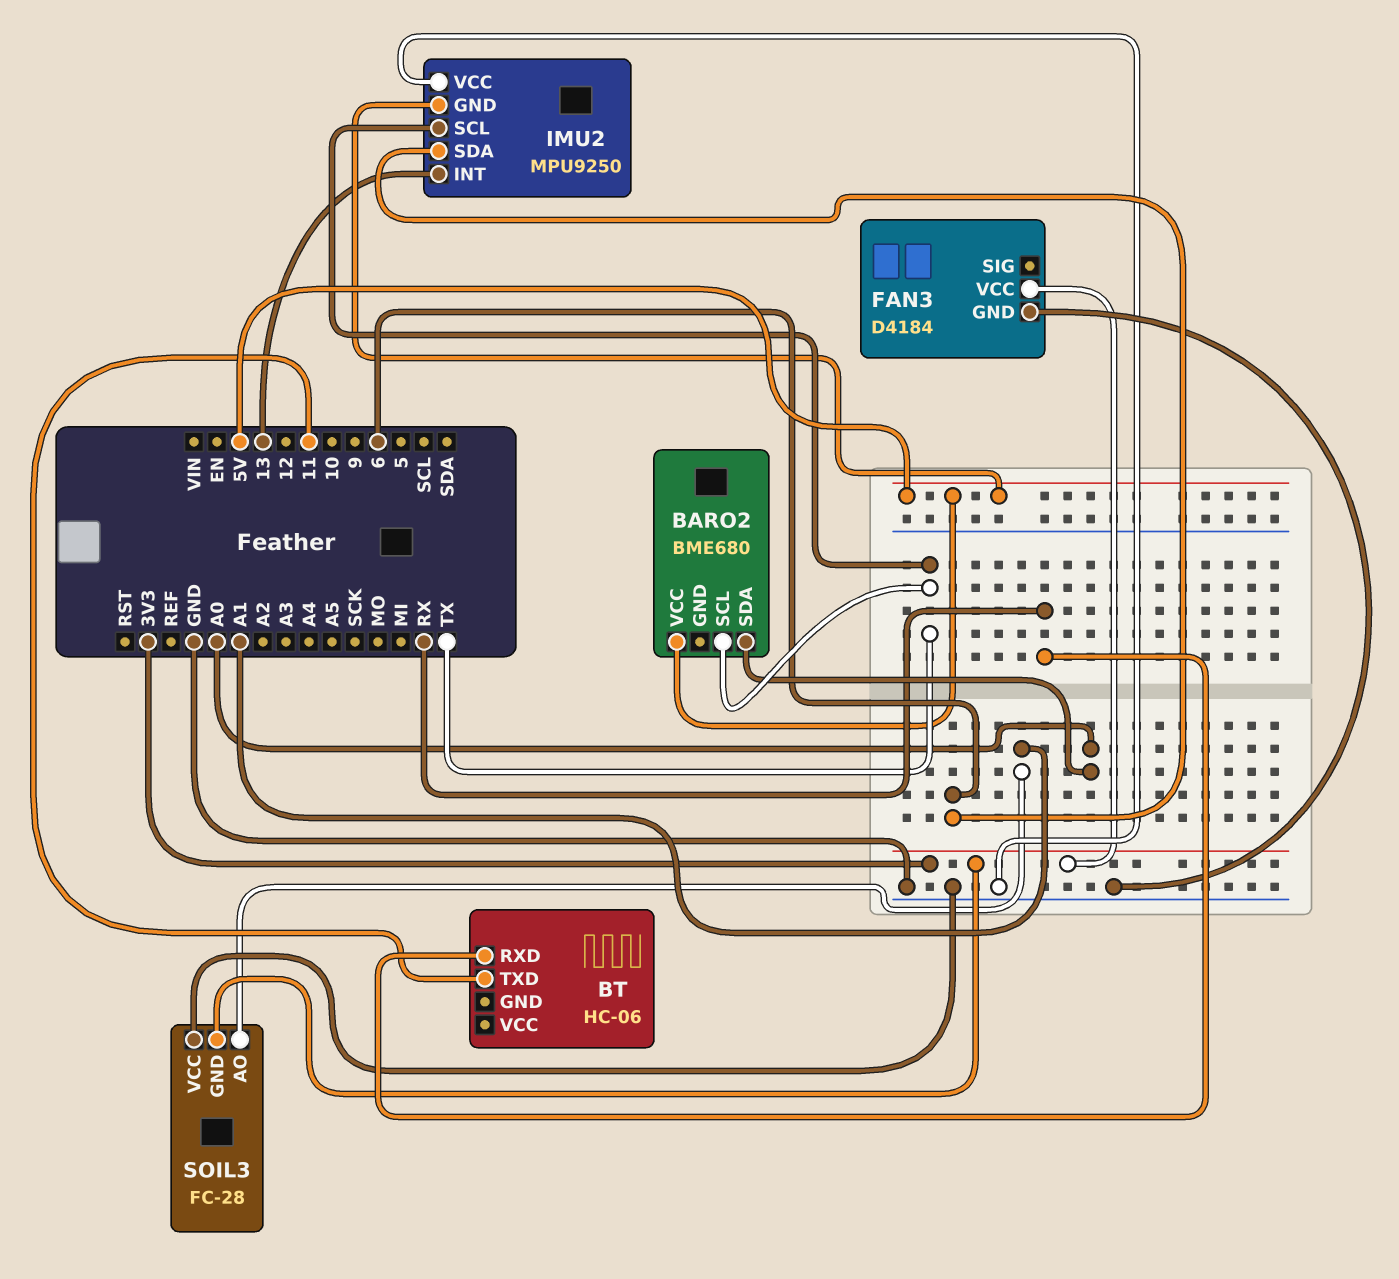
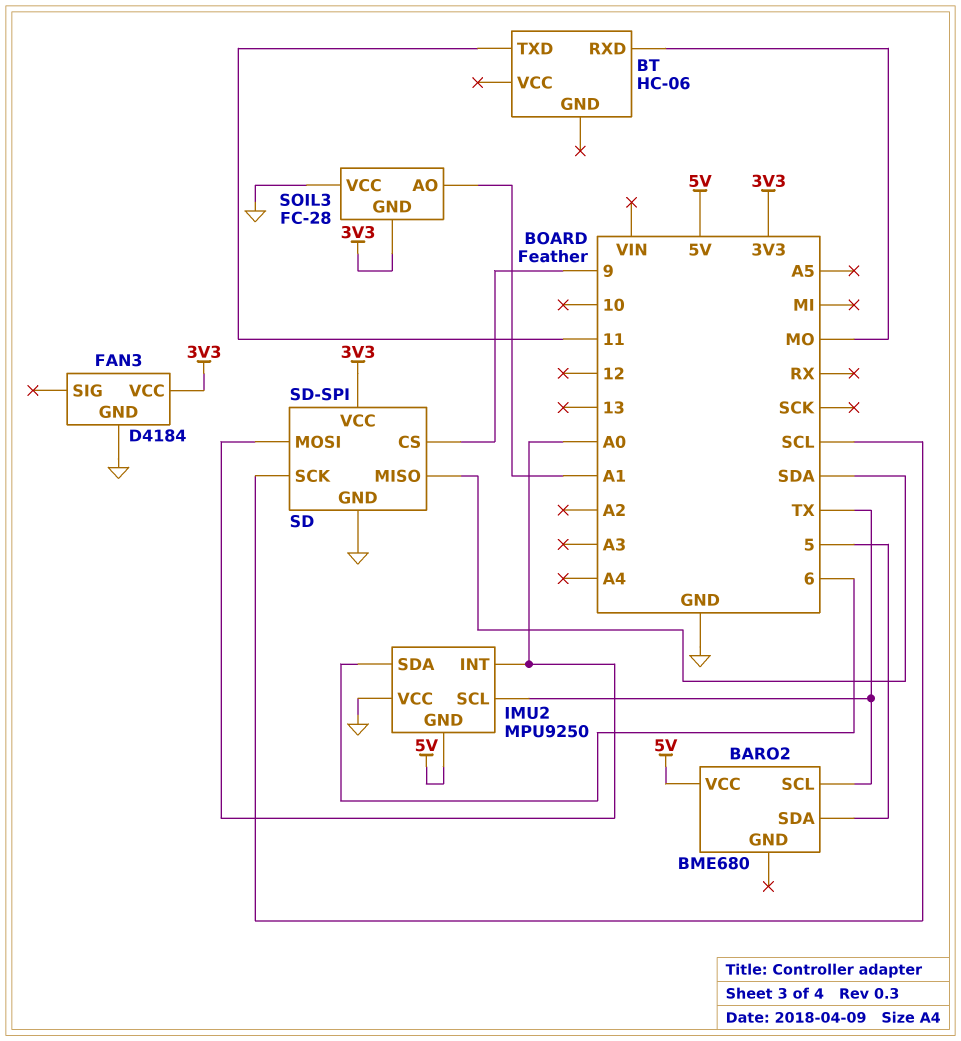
BARO2 pin SDA: A0 -> 5
BT pin RXD: RX -> MO
IMU2 pin INT: 13 -> A0
SD: none -> SD-SPI
SD pin CS: none -> 9
SD pin GND: none -> GND
SD pin MISO: none -> SDA
SD pin MOSI: none -> A0
SD pin SCK: none -> SCL
SD pin VCC: none -> 3V3

